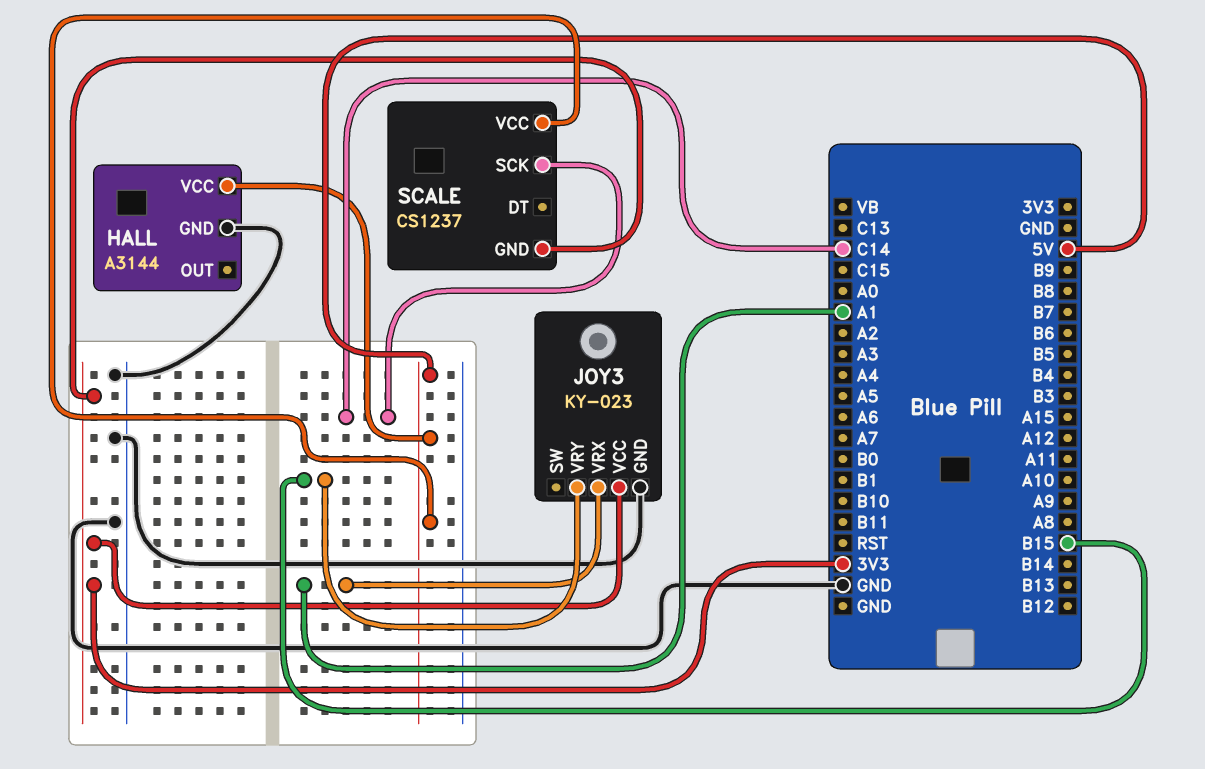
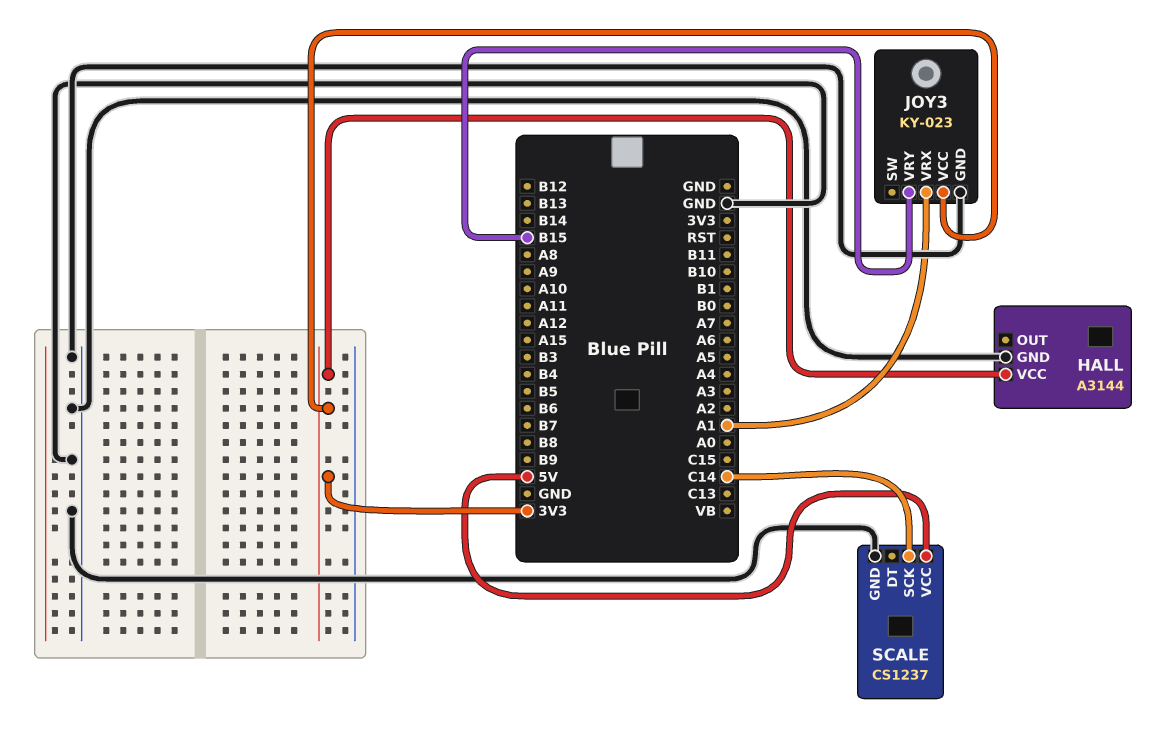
HALL pin VCC: 5V -> 3V3
SCALE pin GND: 3V3 -> GND

